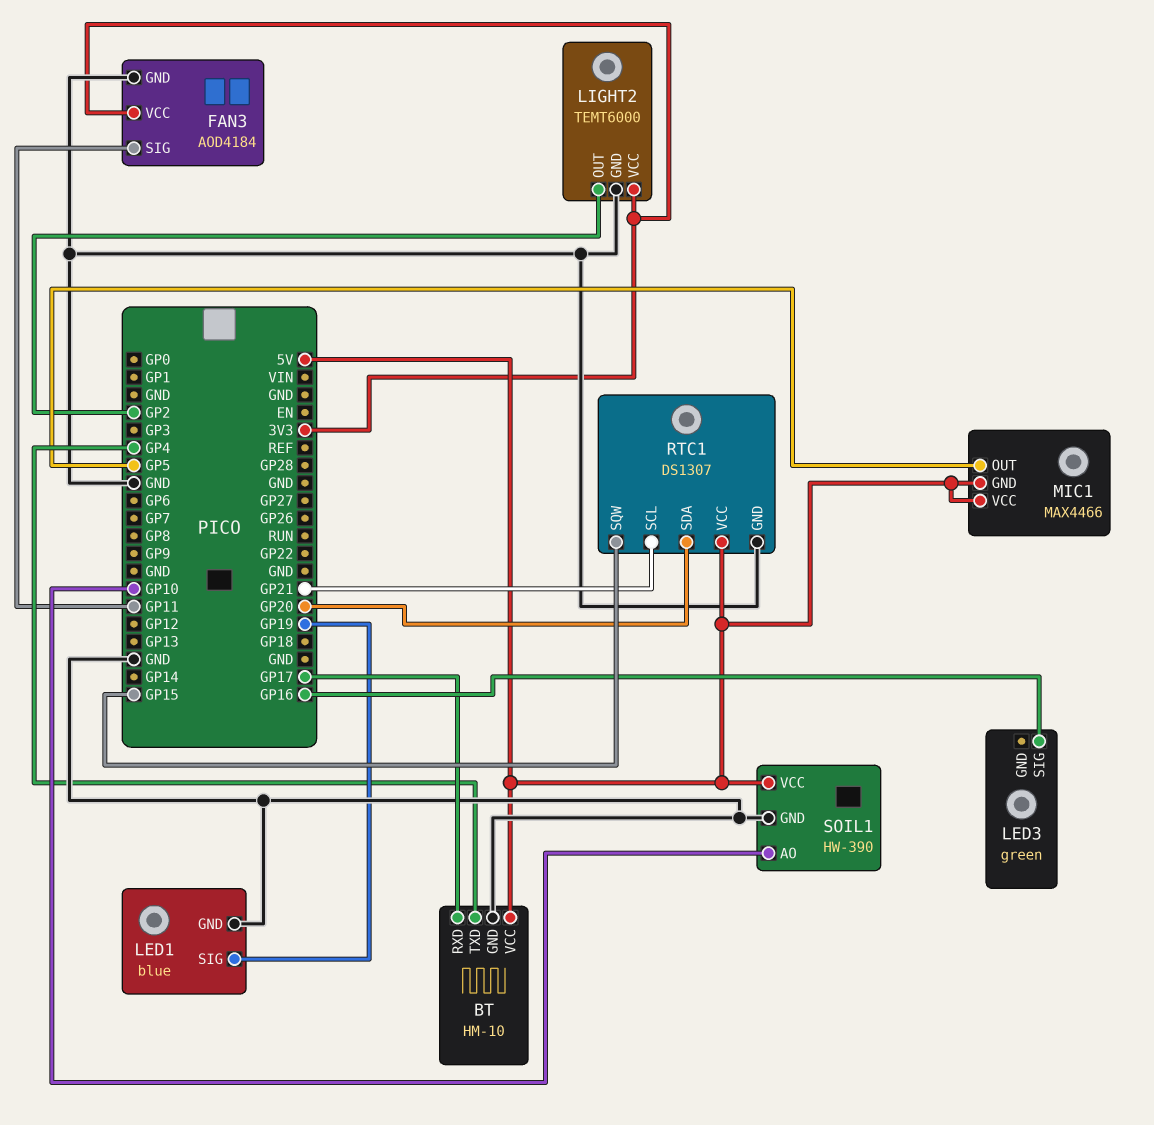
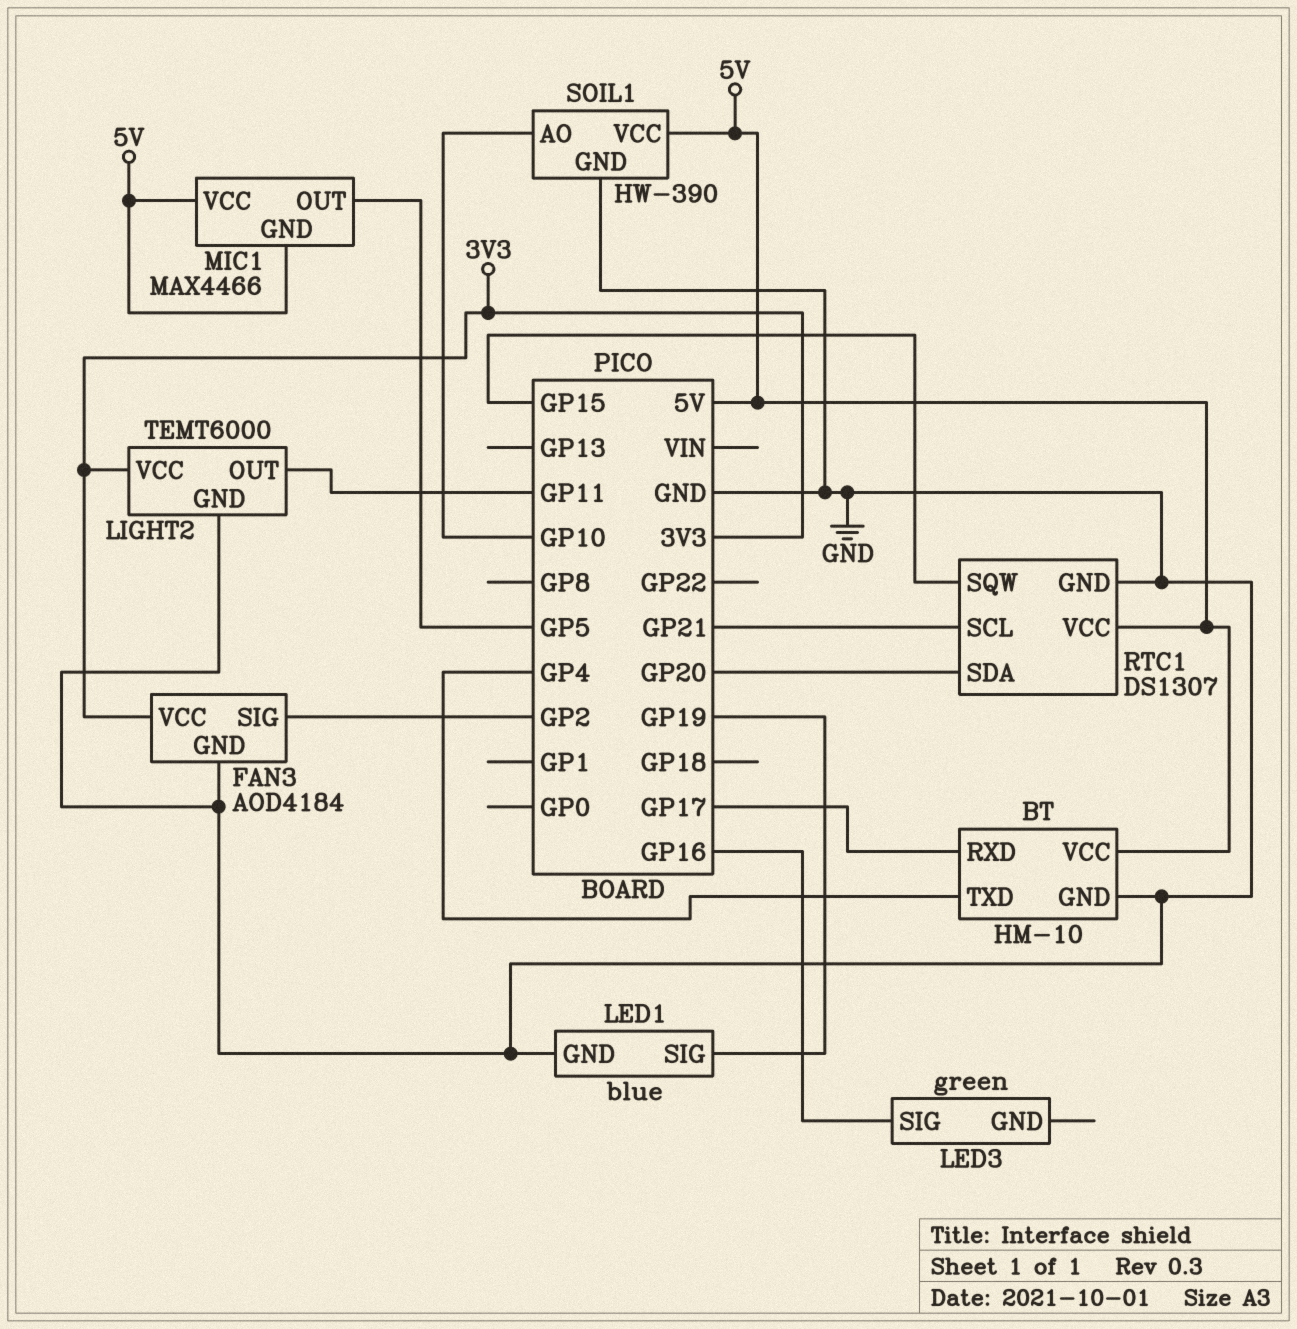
FAN3 pin SIG: GP11 -> GP2
LIGHT2 pin OUT: GP2 -> GP11

